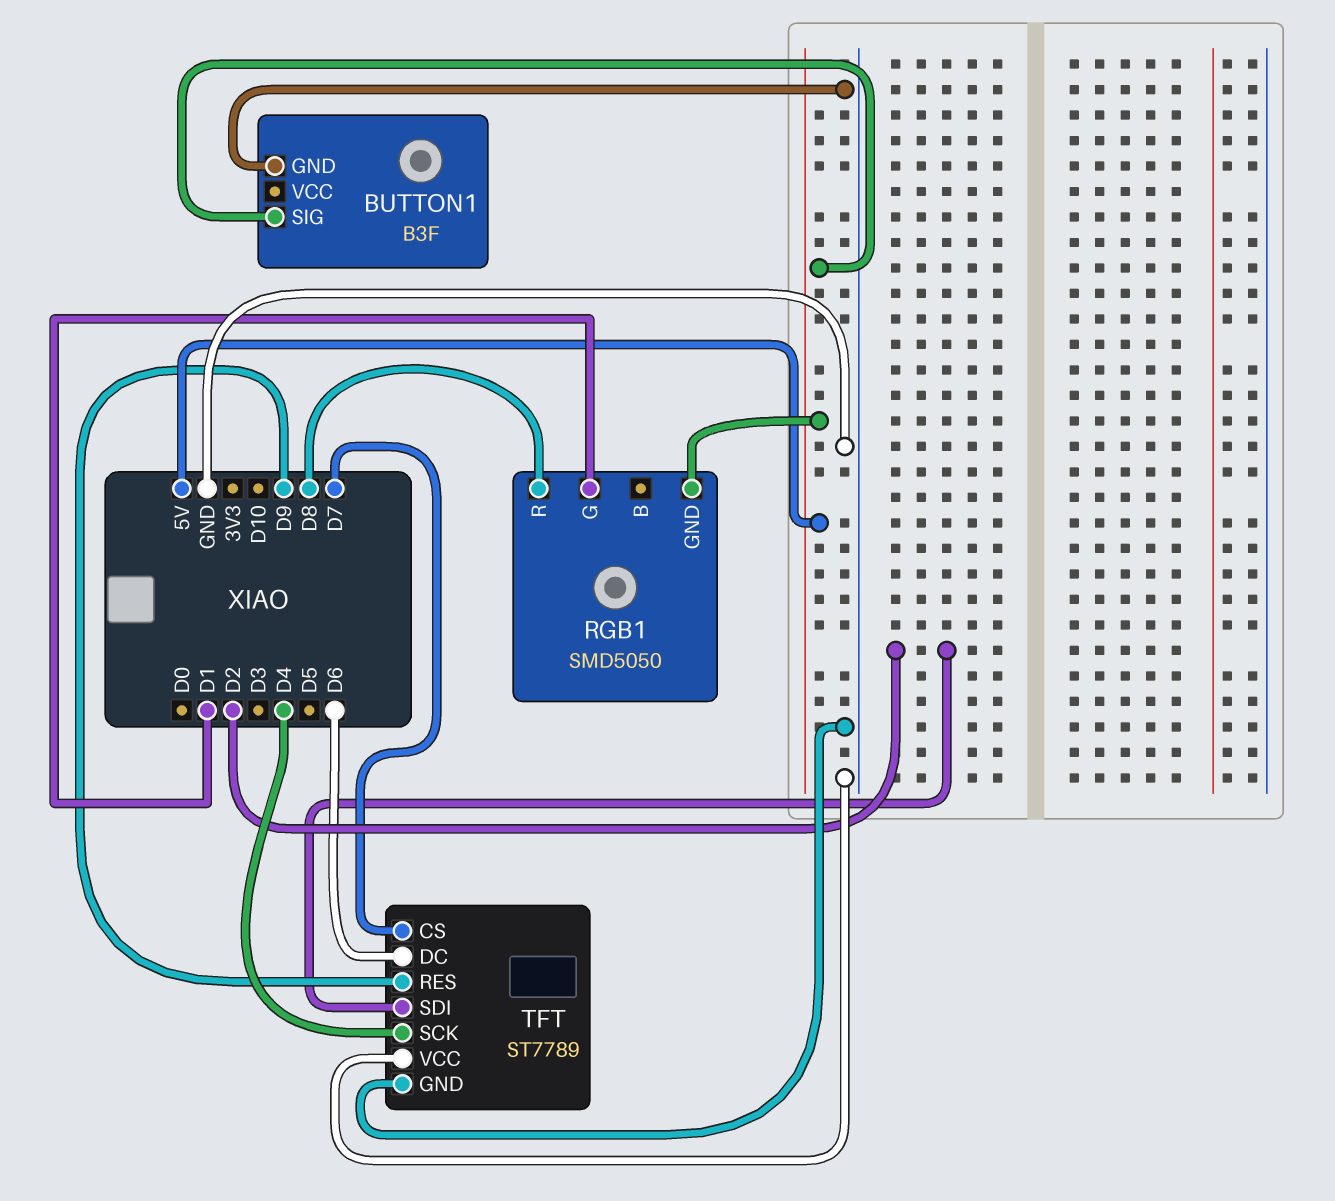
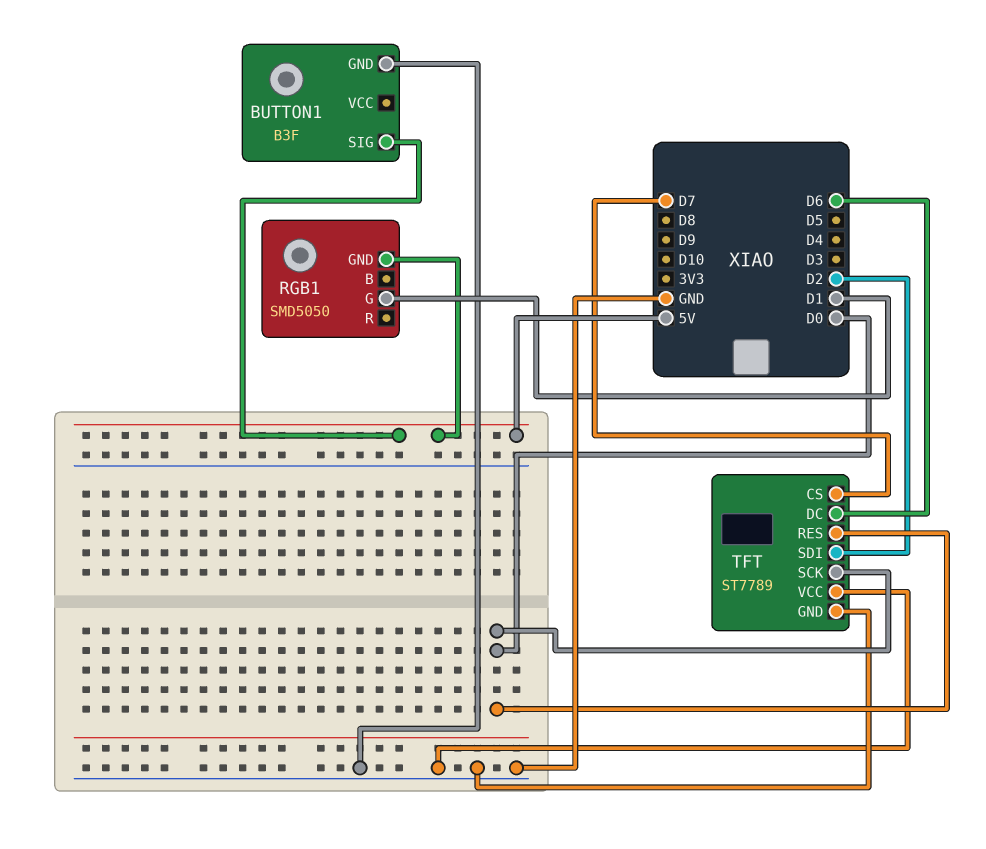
RGB1 pin R: D8 -> none
TFT pin RES: D9 -> D0
TFT pin SCK: D4 -> D0

